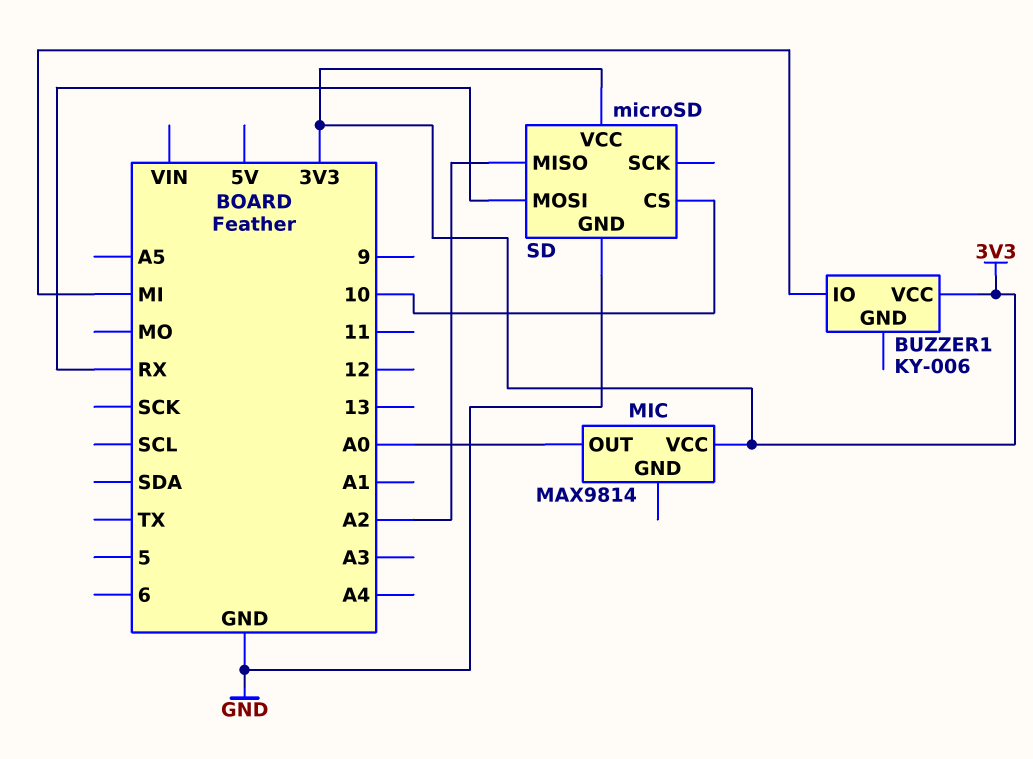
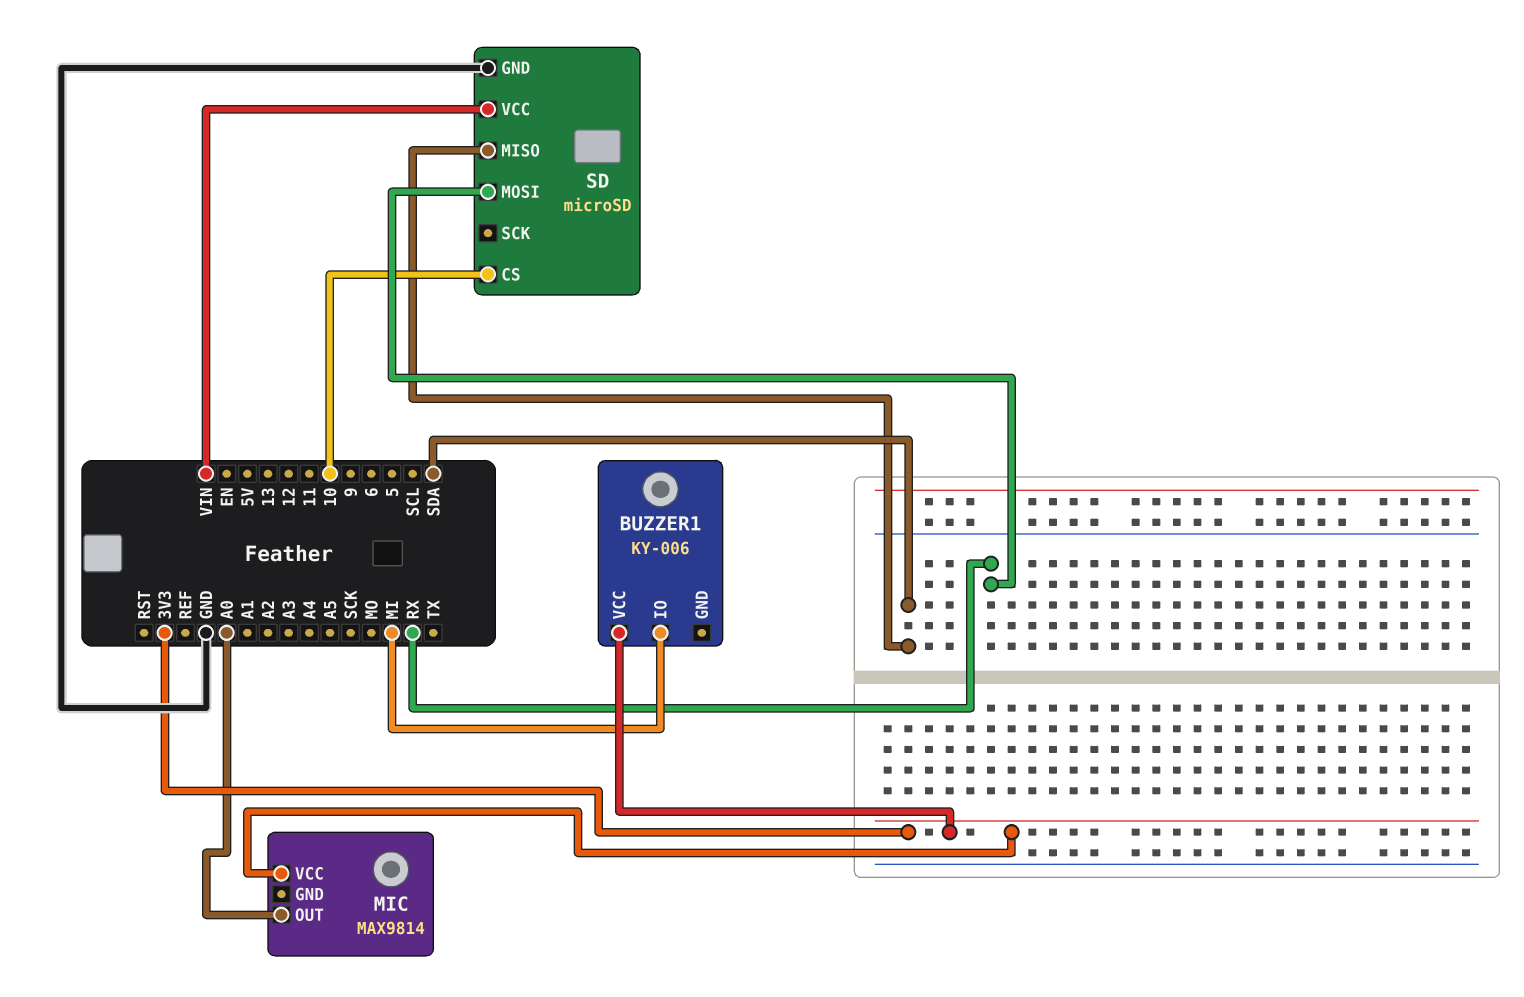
SD pin MISO: A2 -> SDA
SD pin VCC: 3V3 -> VIN

